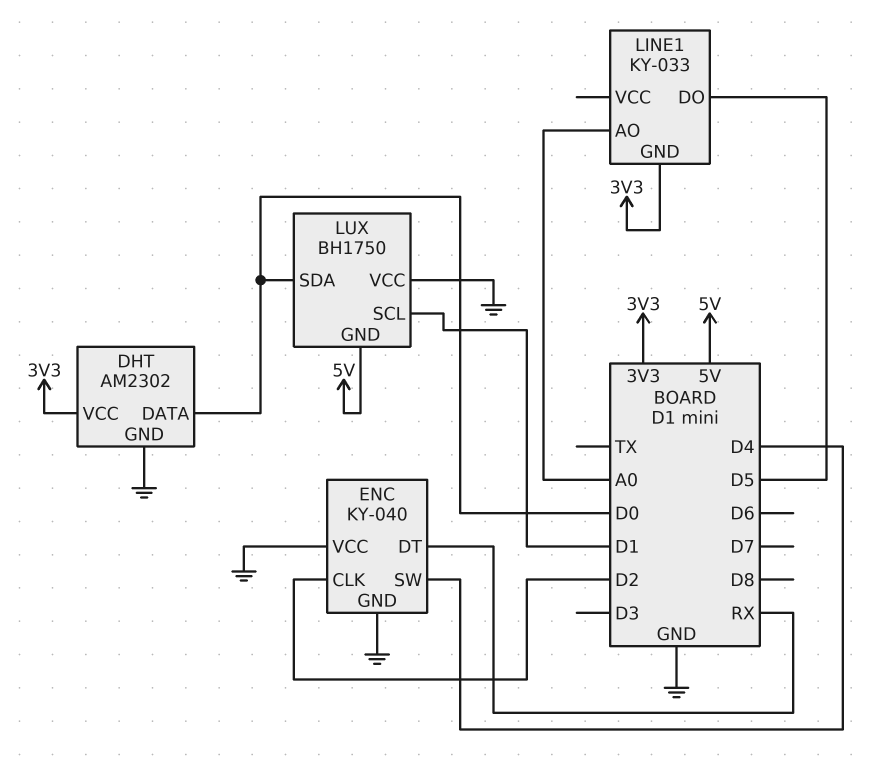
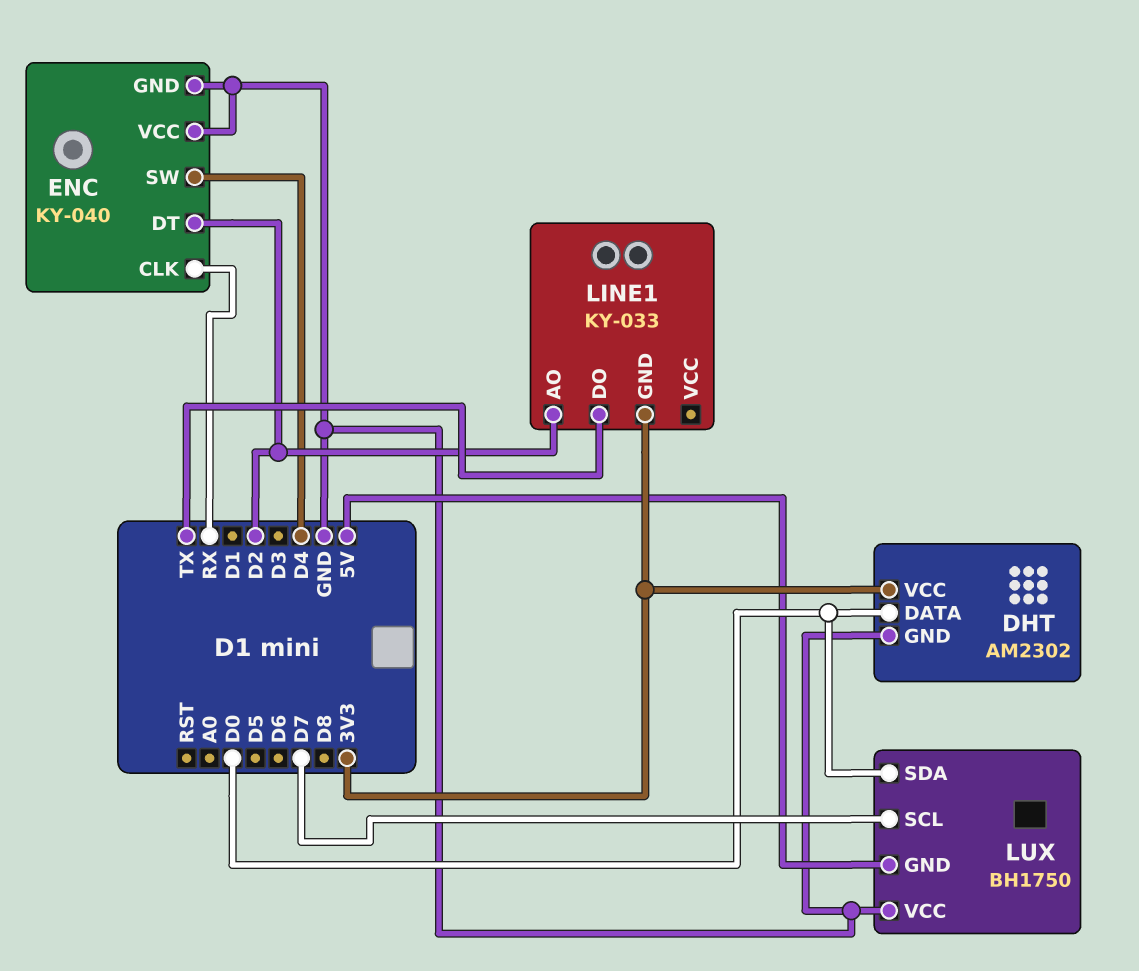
ENC pin CLK: D2 -> RX
ENC pin DT: RX -> D2
LINE1 pin AO: A0 -> D2
LINE1 pin DO: D5 -> TX
LUX pin SCL: D1 -> D7

